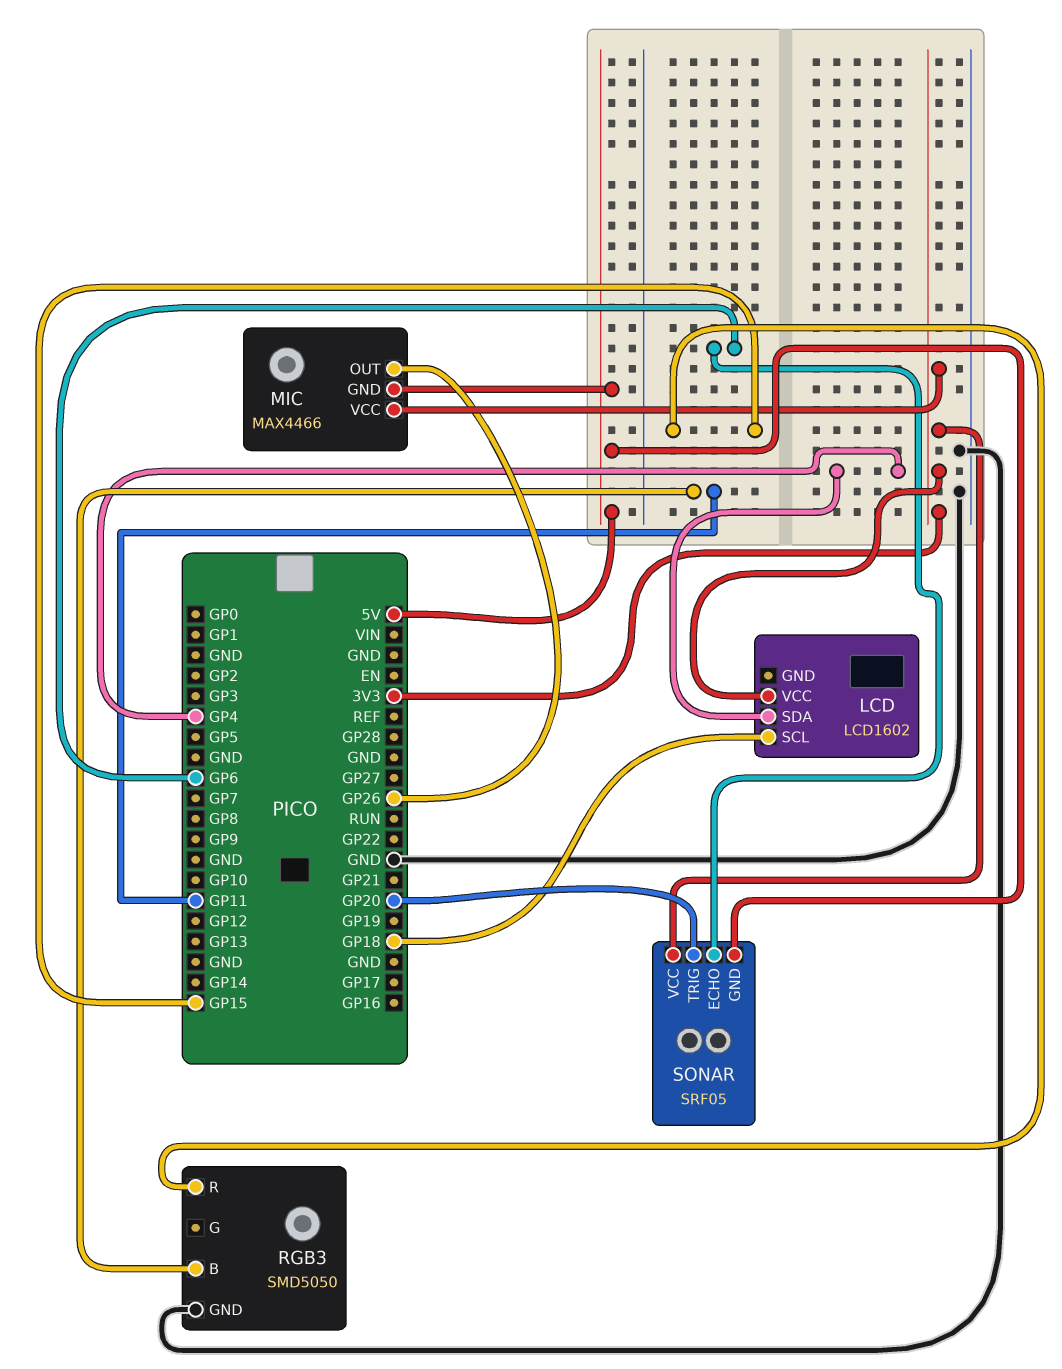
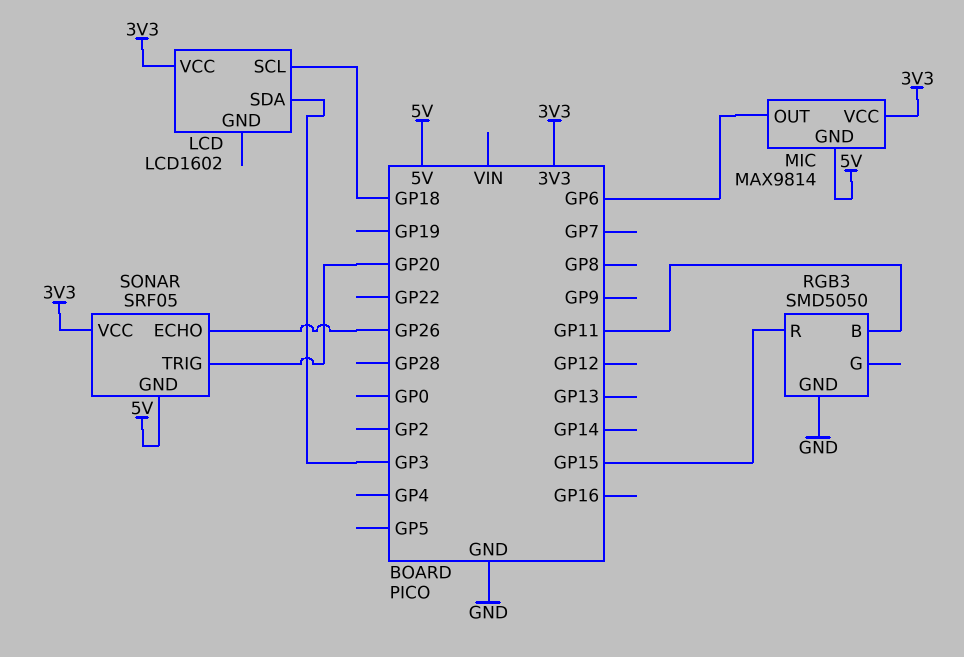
LCD pin SDA: GP4 -> GP3
MIC: MAX4466 -> MAX9814
MIC pin OUT: GP26 -> GP6
SONAR pin ECHO: GP6 -> GP26

